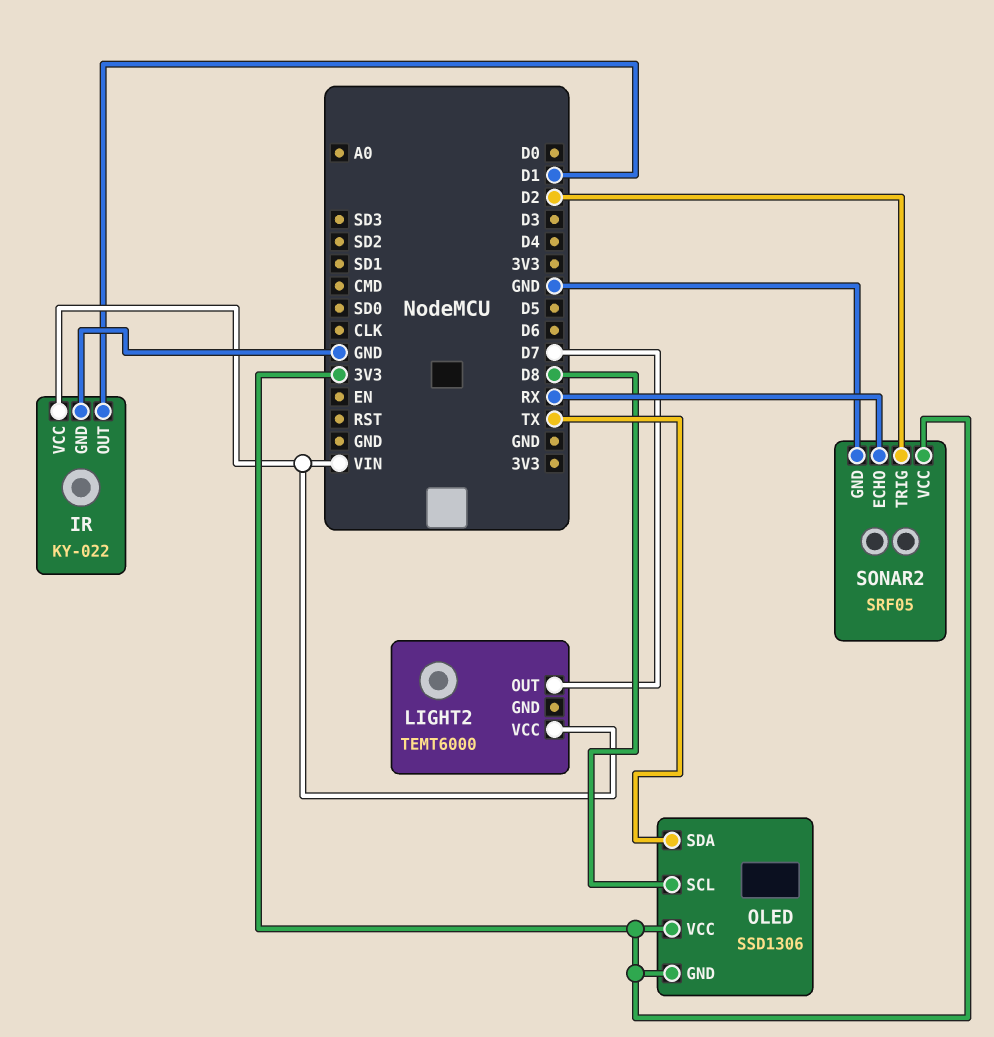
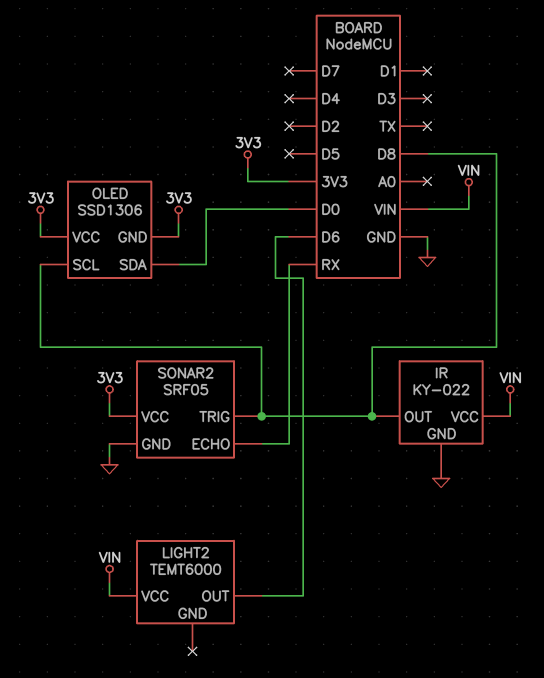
IR pin OUT: D1 -> D8
LIGHT2 pin OUT: D7 -> D6
OLED pin SDA: TX -> D0
SONAR2 pin TRIG: D2 -> D8

